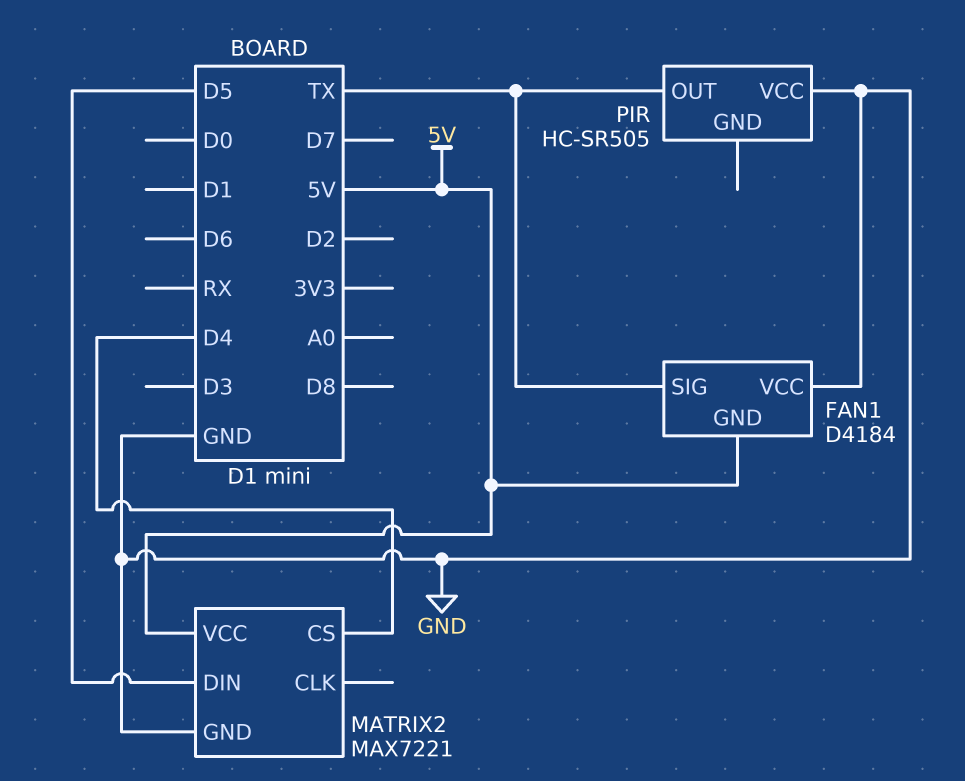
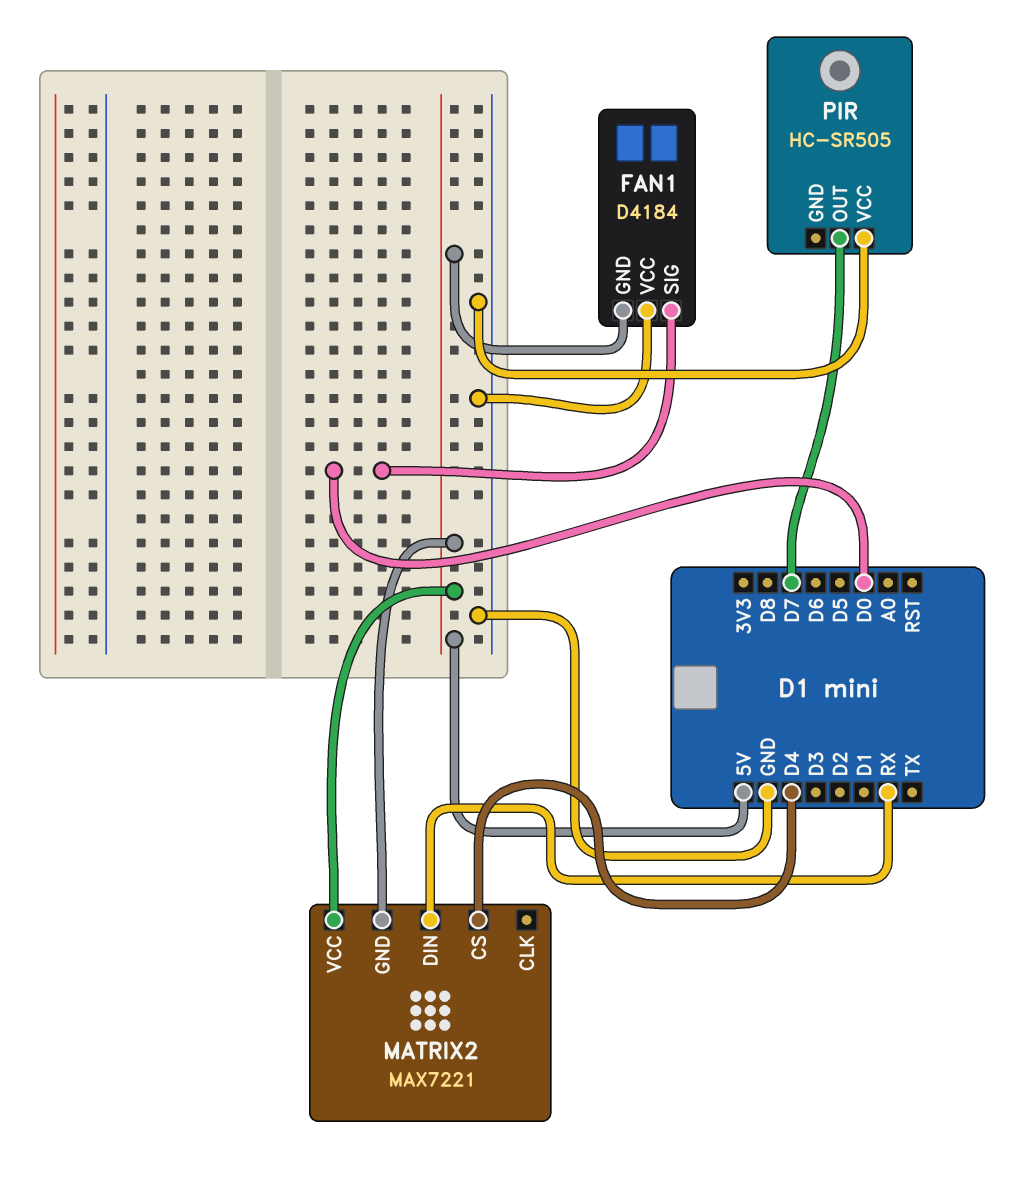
FAN1 pin SIG: TX -> D0
MATRIX2 pin DIN: D5 -> RX
MATRIX2 pin GND: GND -> 5V
PIR pin OUT: TX -> D7

